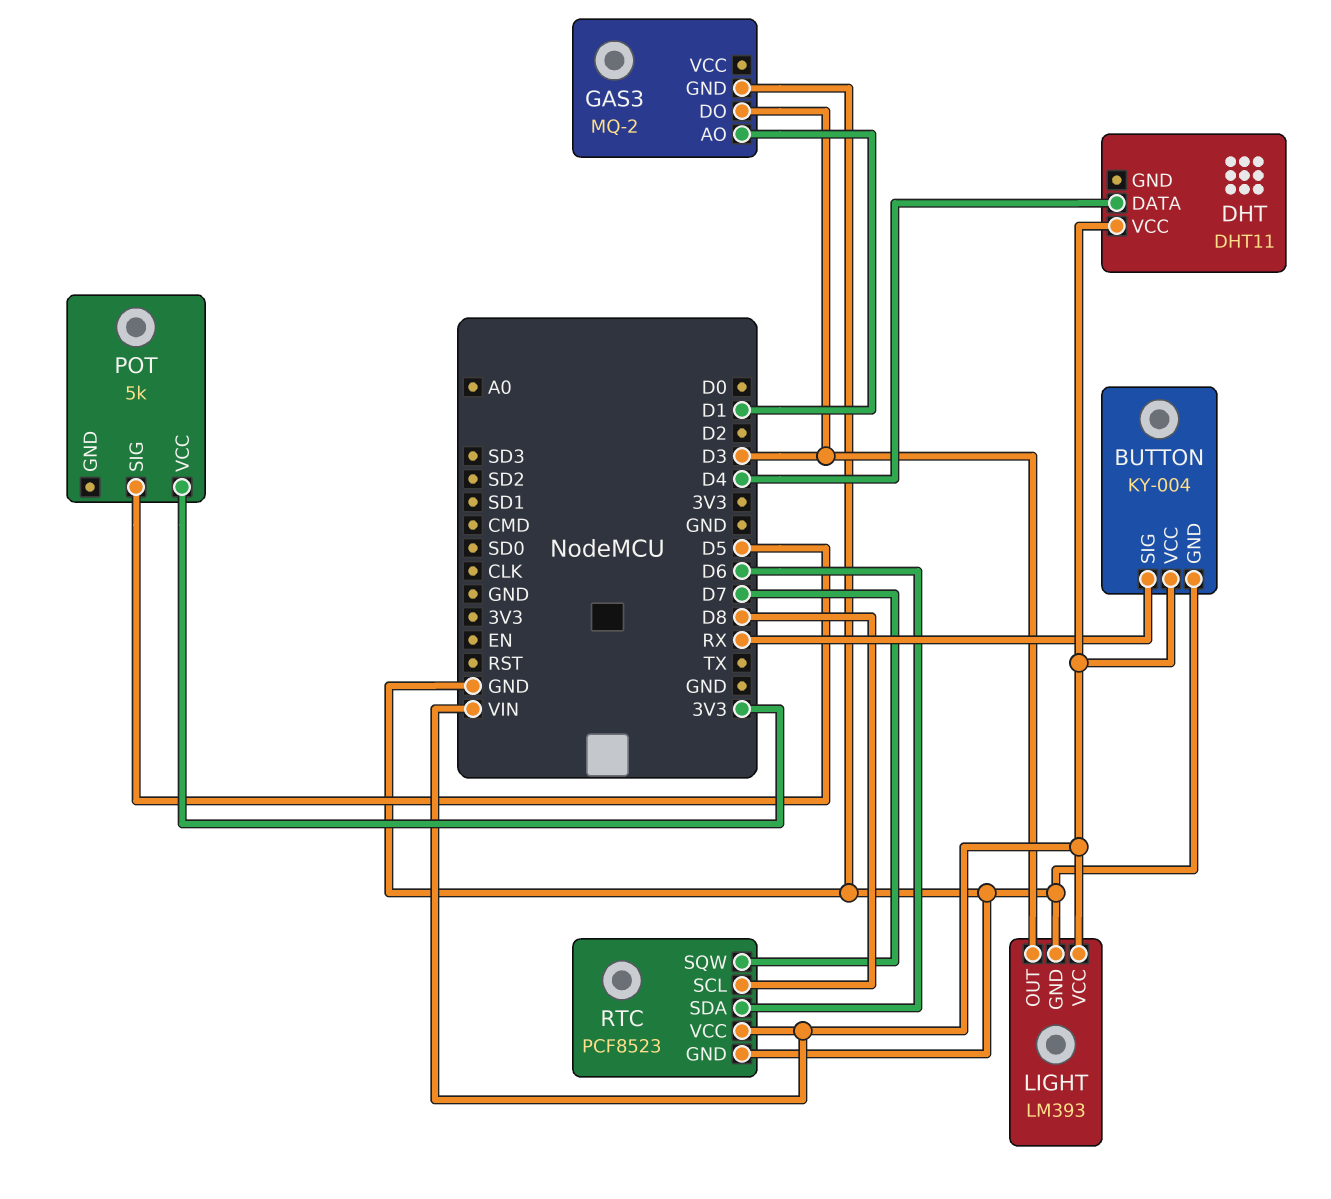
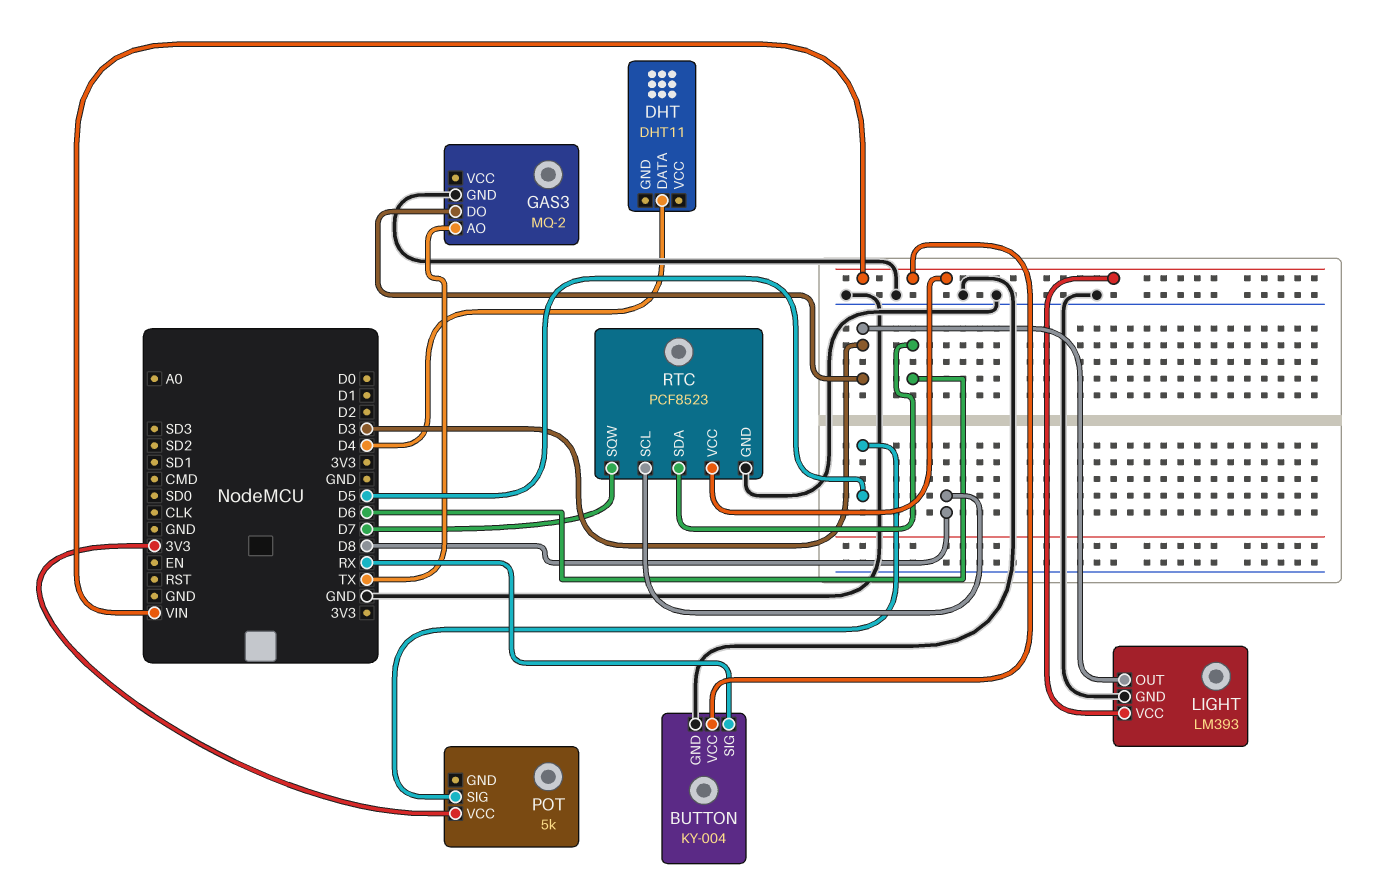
DHT pin VCC: VIN -> none
GAS3 pin AO: D1 -> TX

